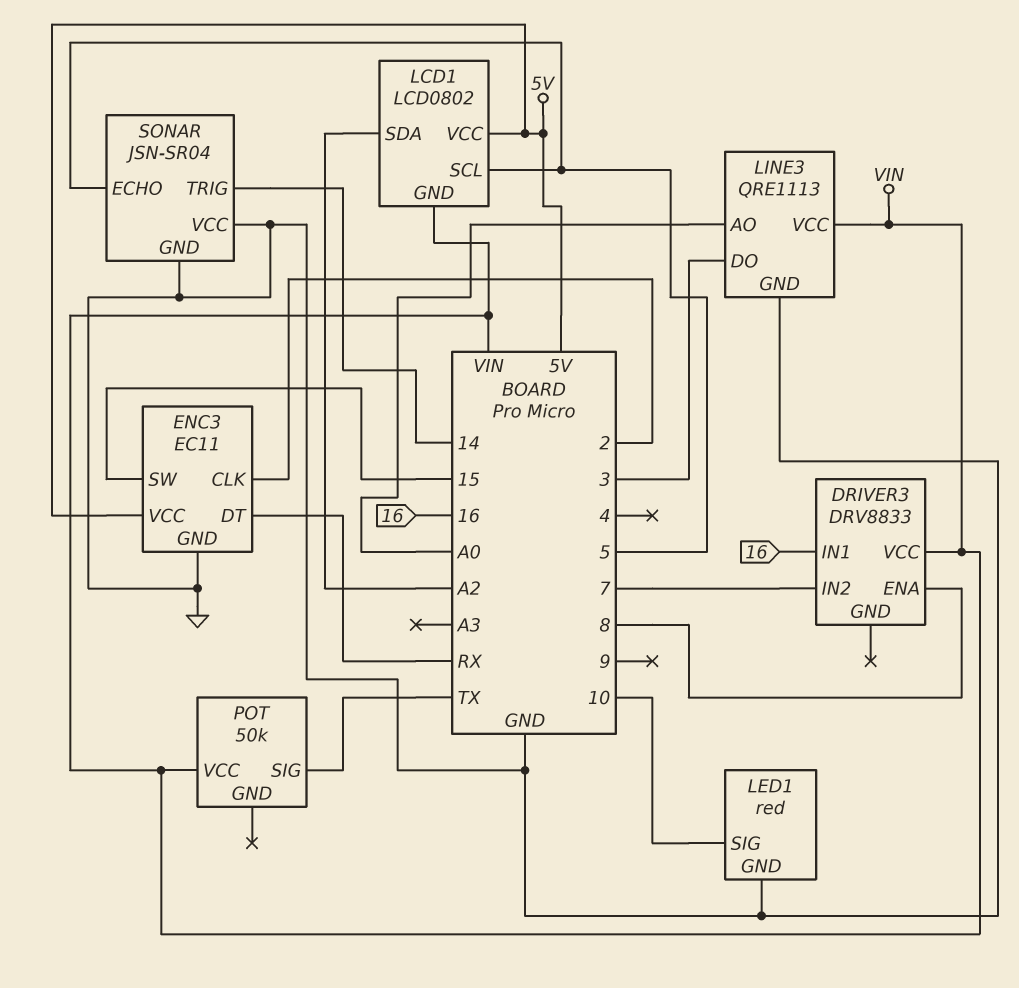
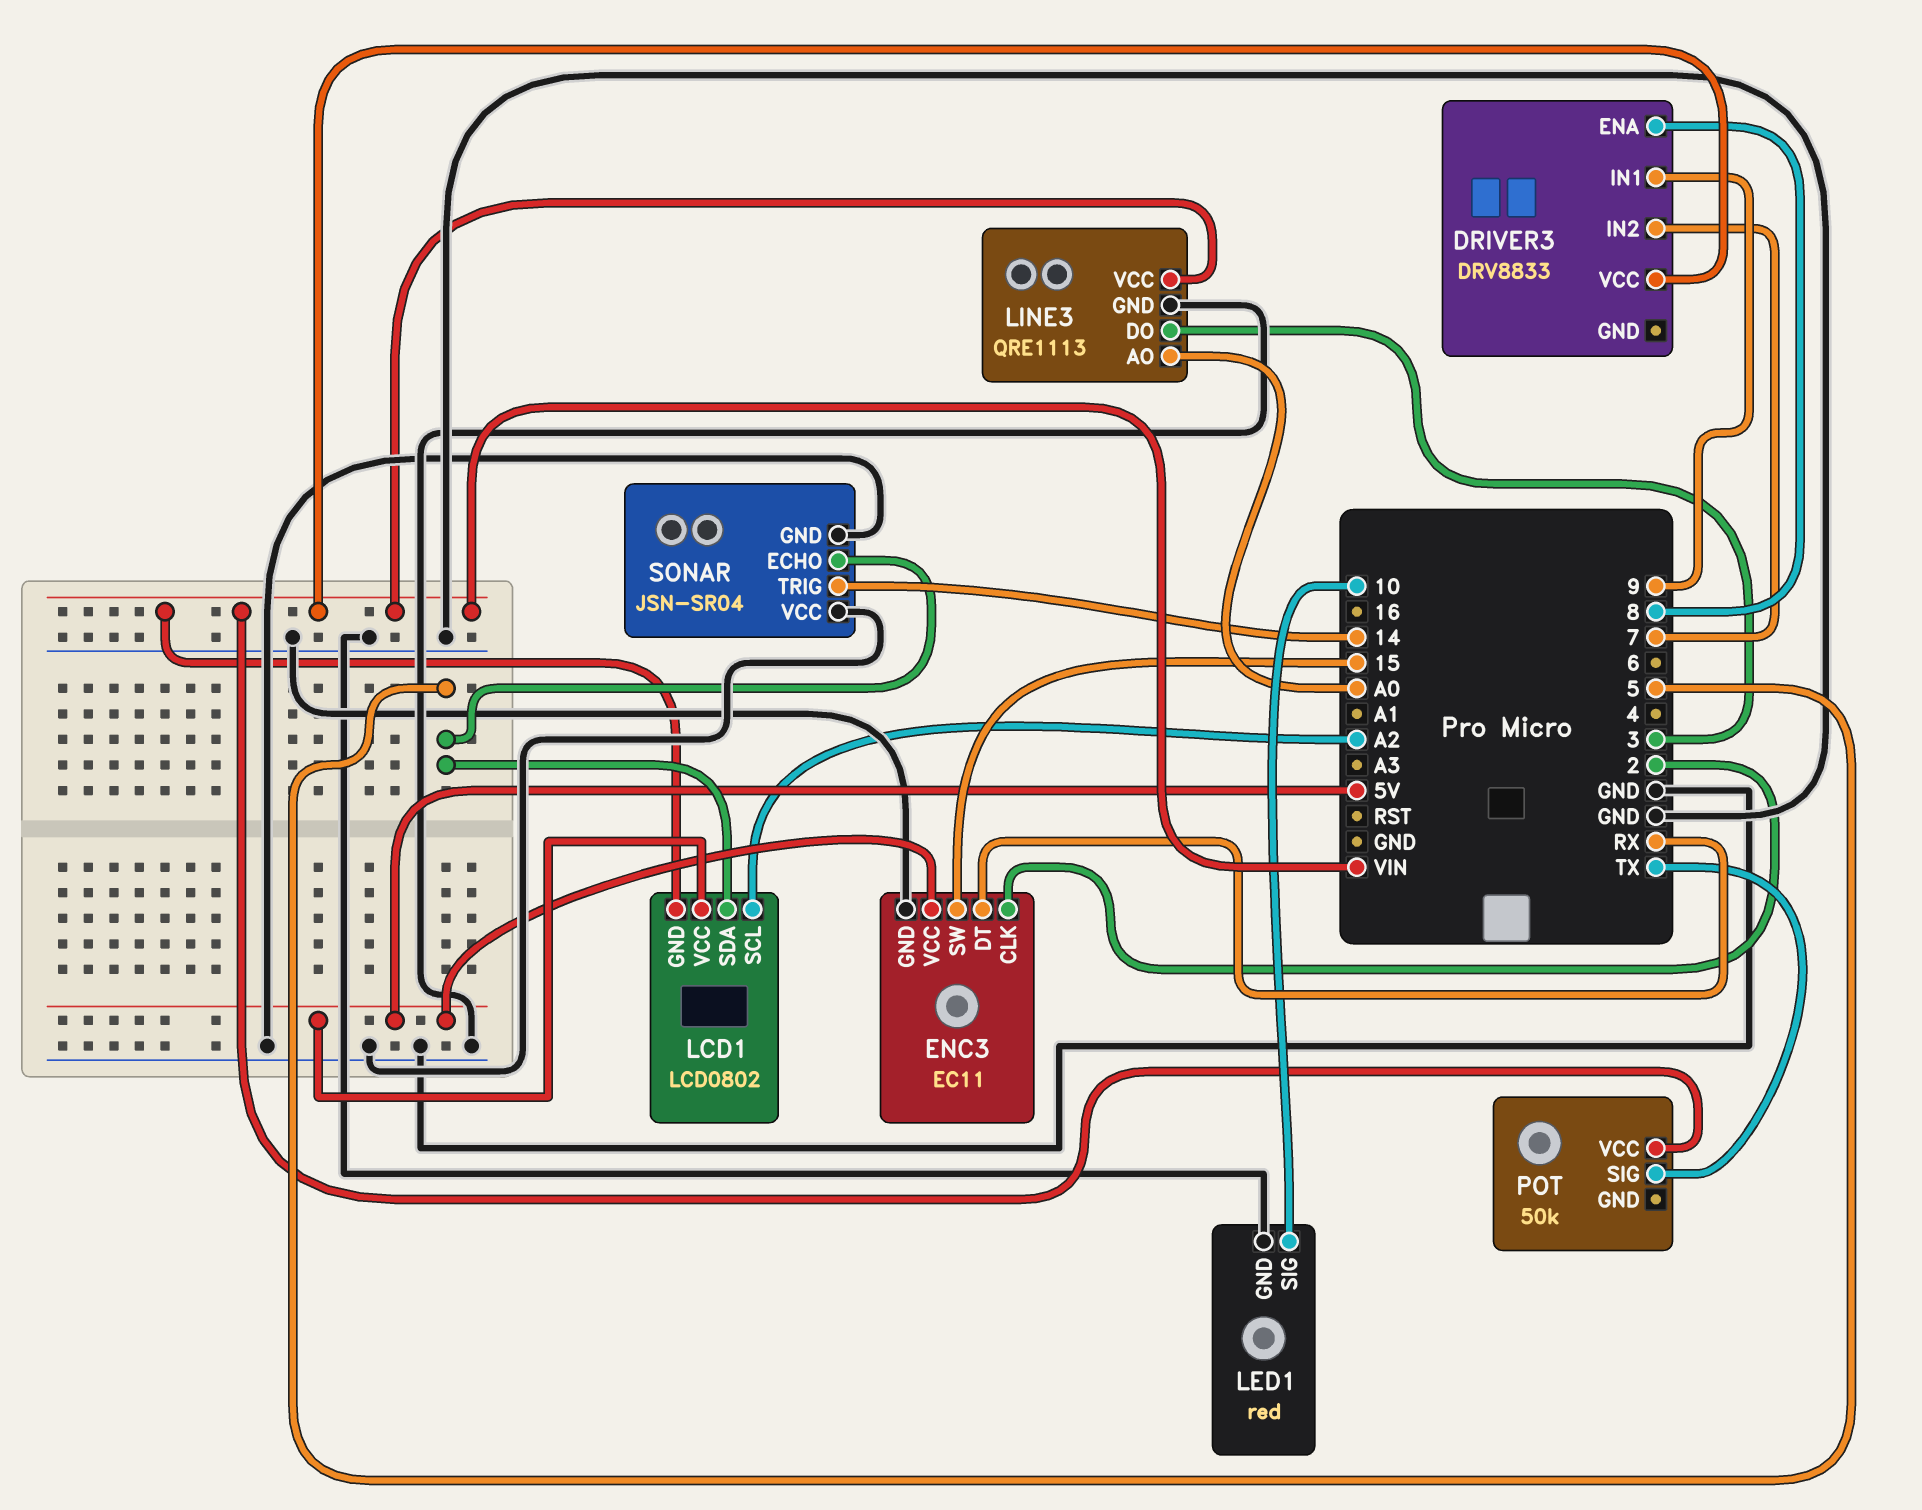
DRIVER3 pin IN1: 16 -> 9
LCD1 pin SCL: 5 -> A2
LCD1 pin SDA: A2 -> 5

